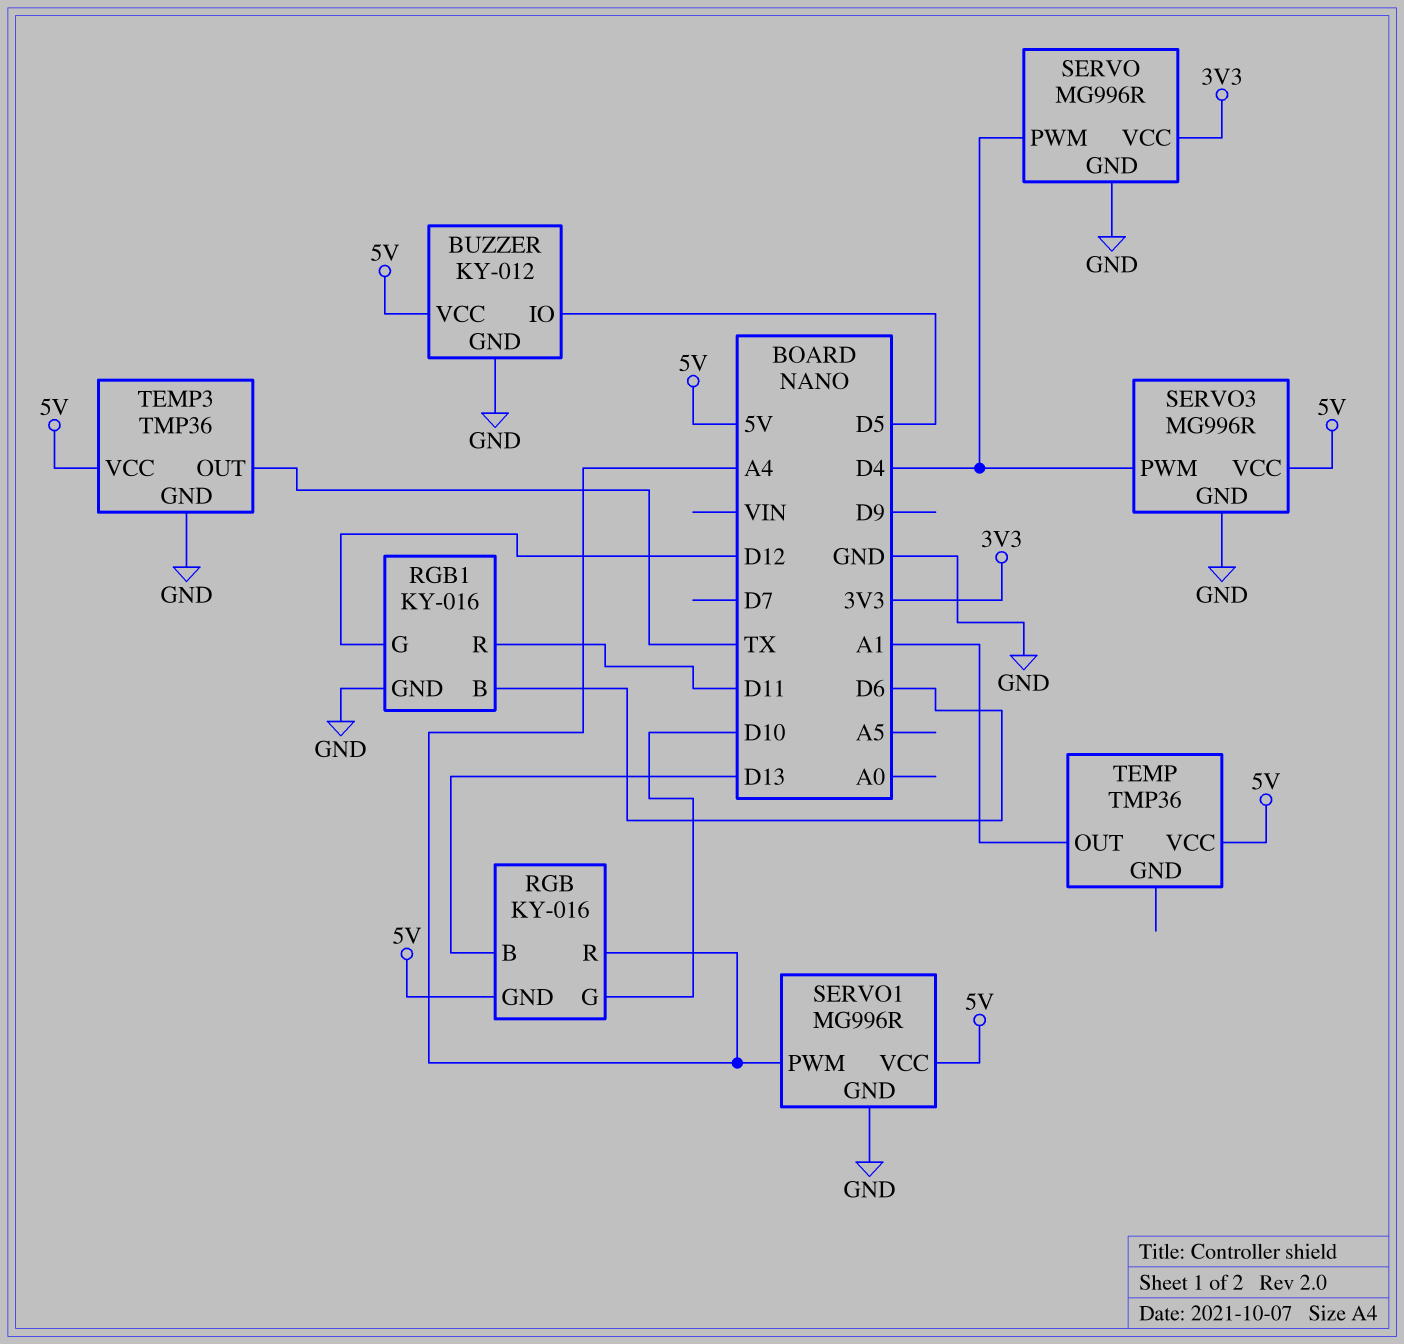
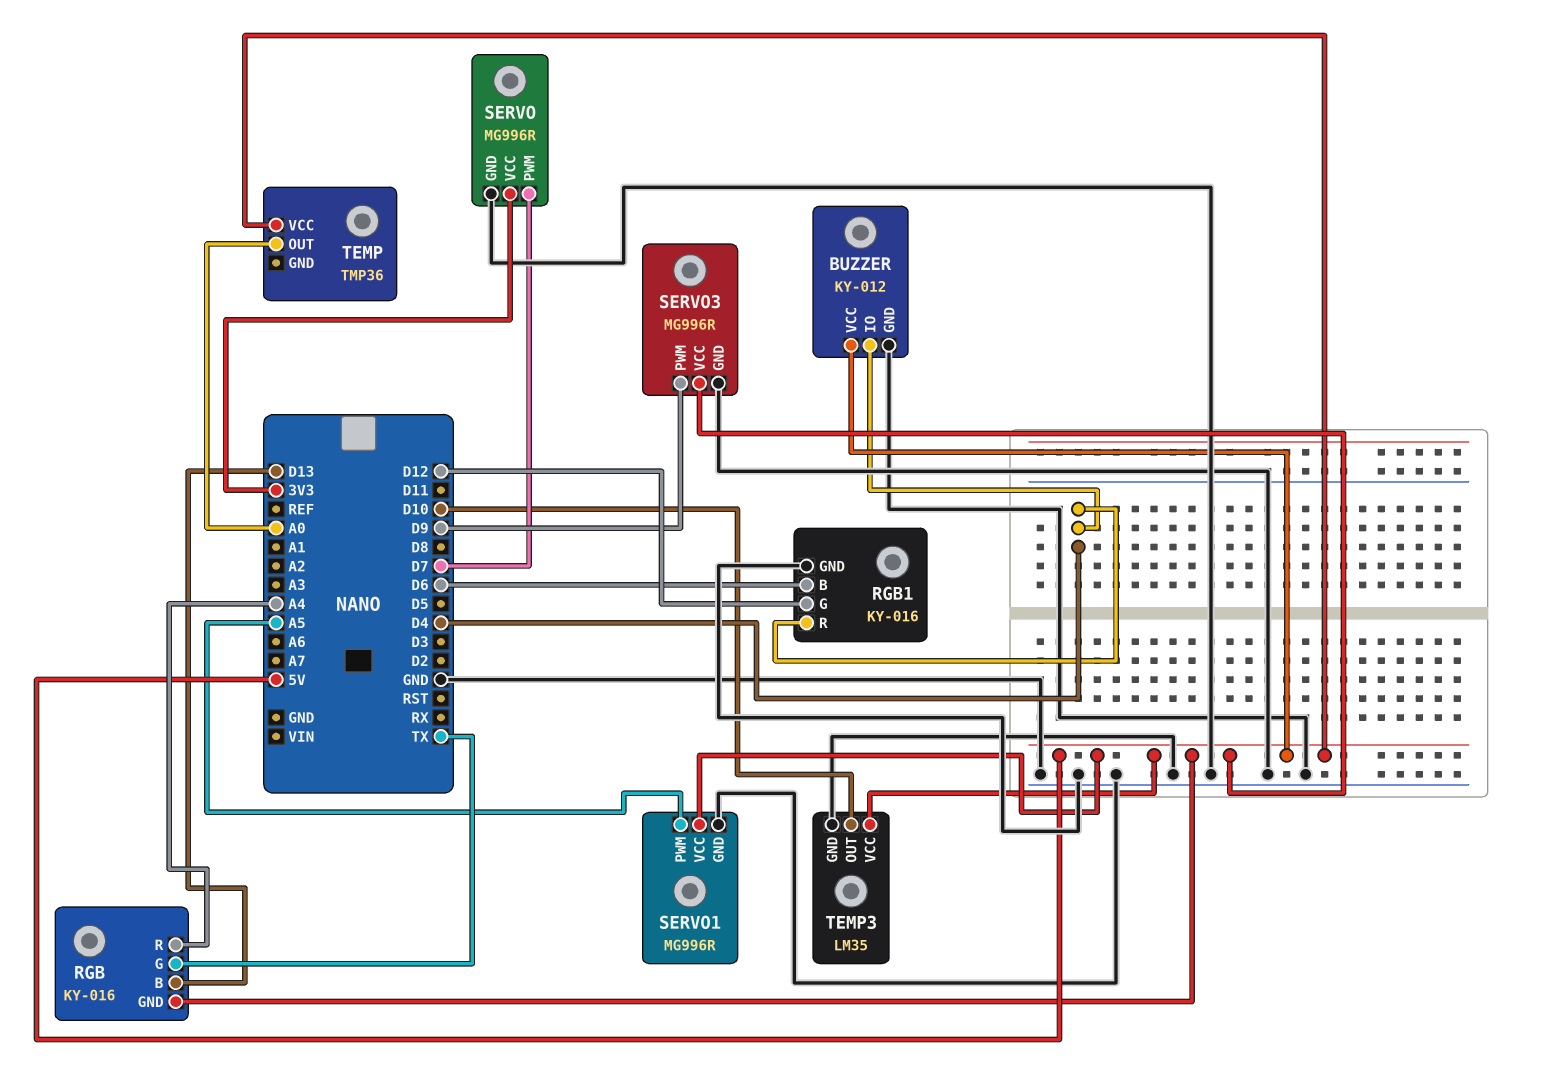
BUZZER pin IO: D5 -> D4
RGB pin G: D10 -> TX
RGB1 pin R: D11 -> D4
SERVO pin PWM: D4 -> D7
SERVO1 pin PWM: A4 -> A5
SERVO3 pin PWM: D4 -> D9
TEMP pin OUT: A1 -> A0
TEMP3: TMP36 -> LM35
TEMP3 pin OUT: TX -> D10

